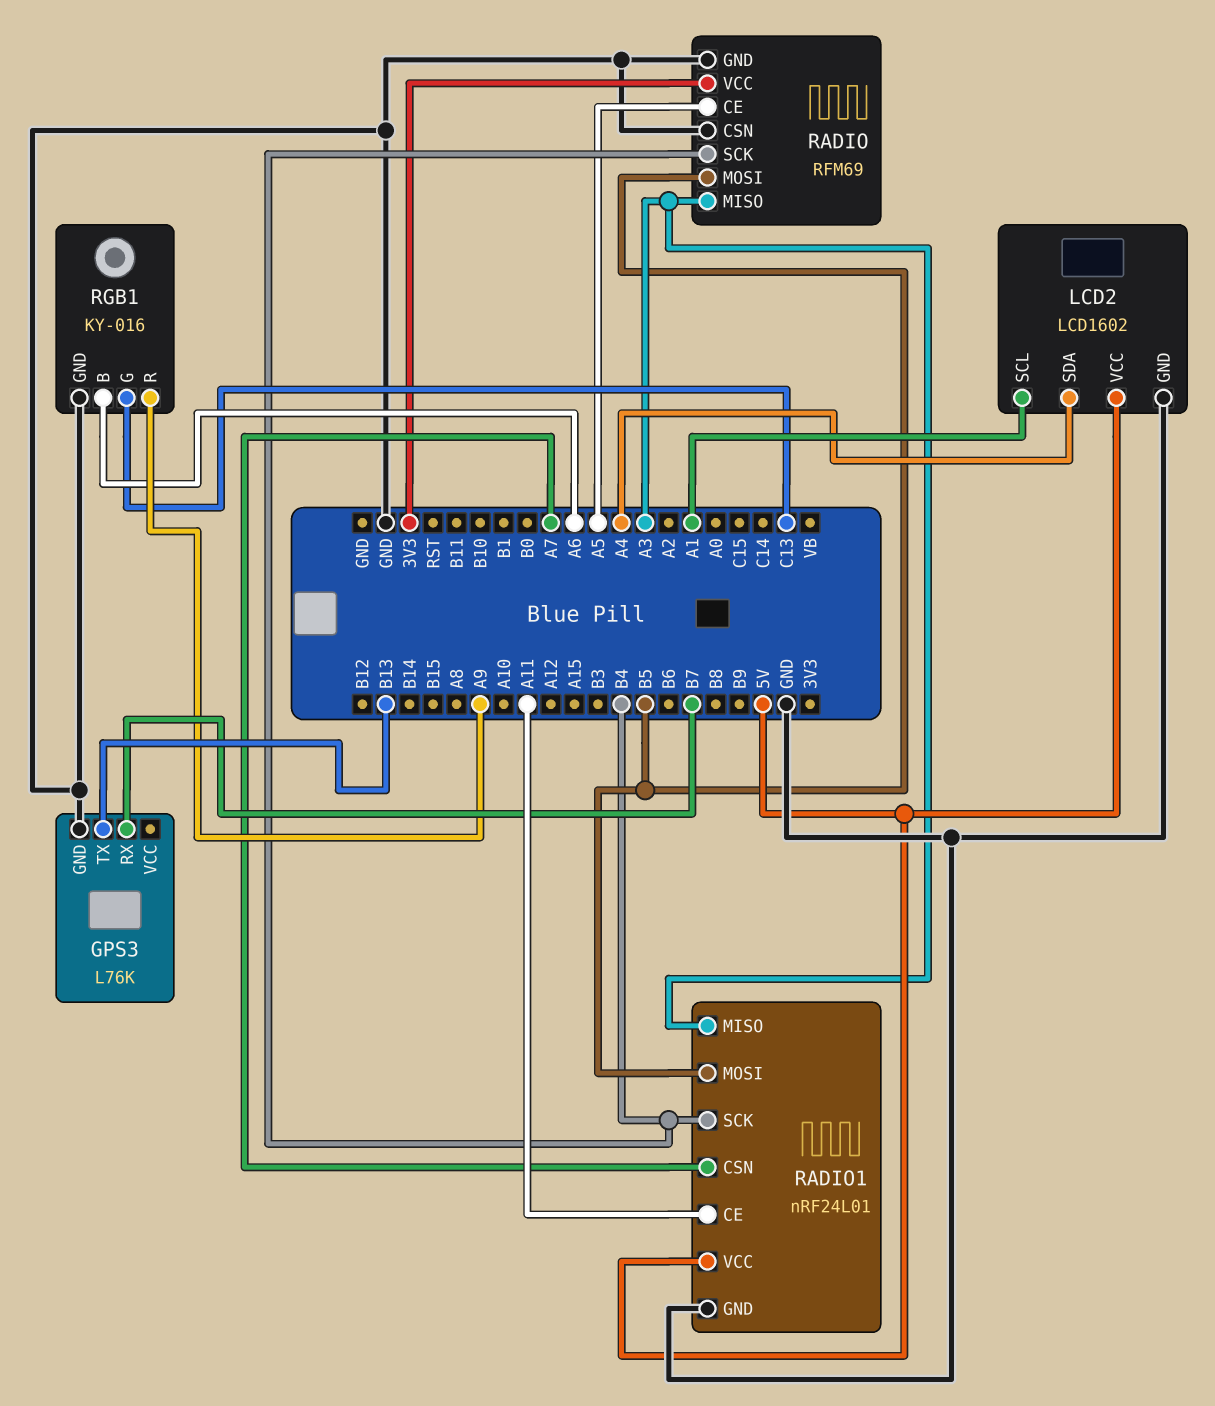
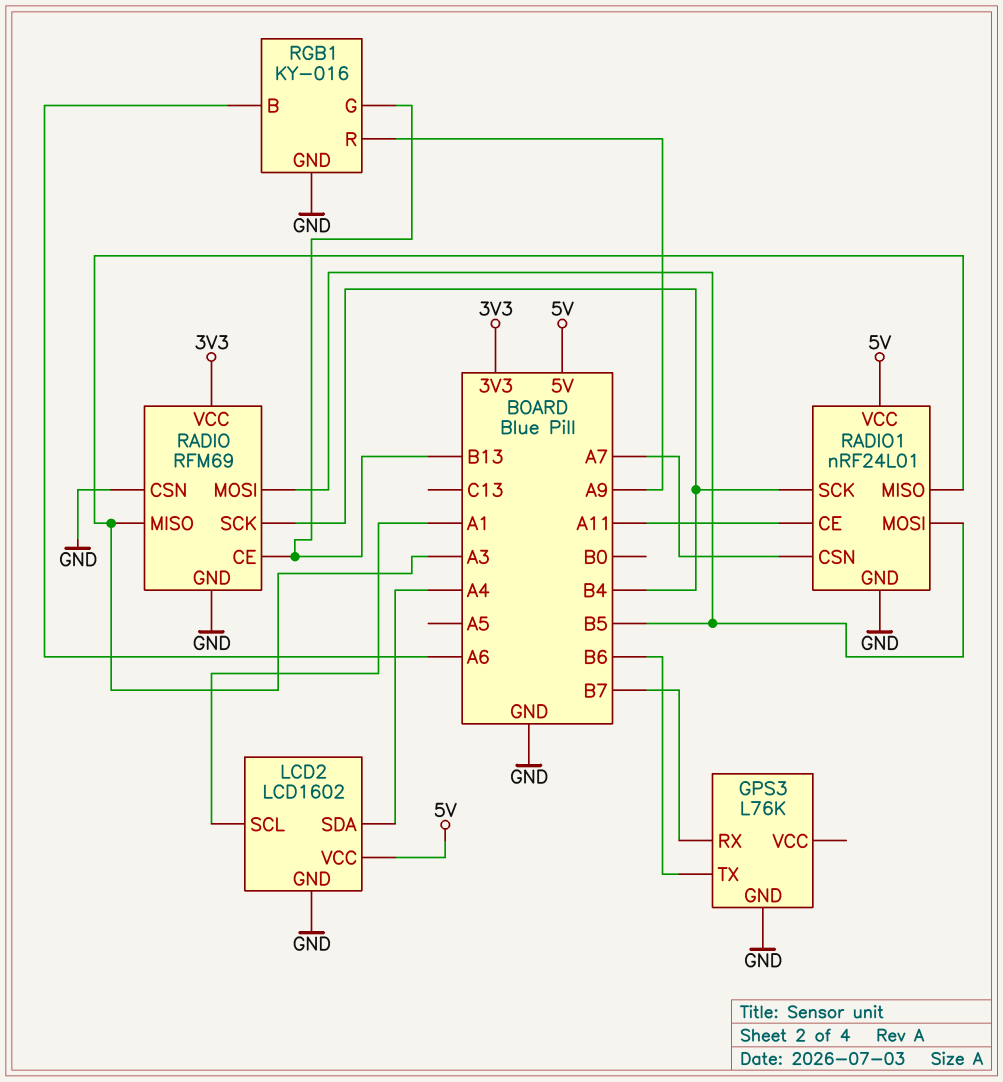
GPS3 pin TX: B13 -> B6
RADIO pin CE: A5 -> B13
RGB1 pin G: C13 -> B13

